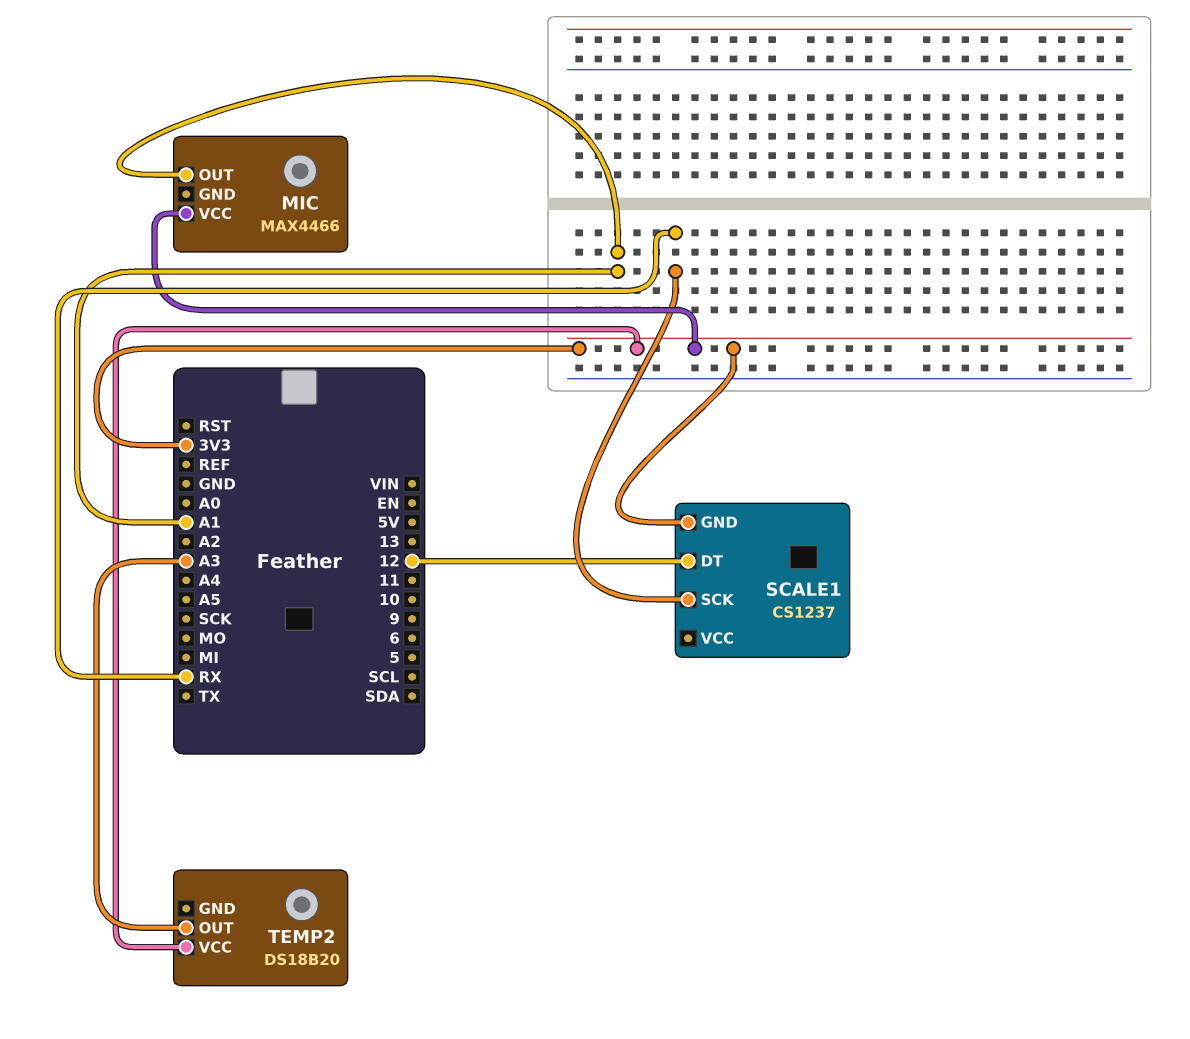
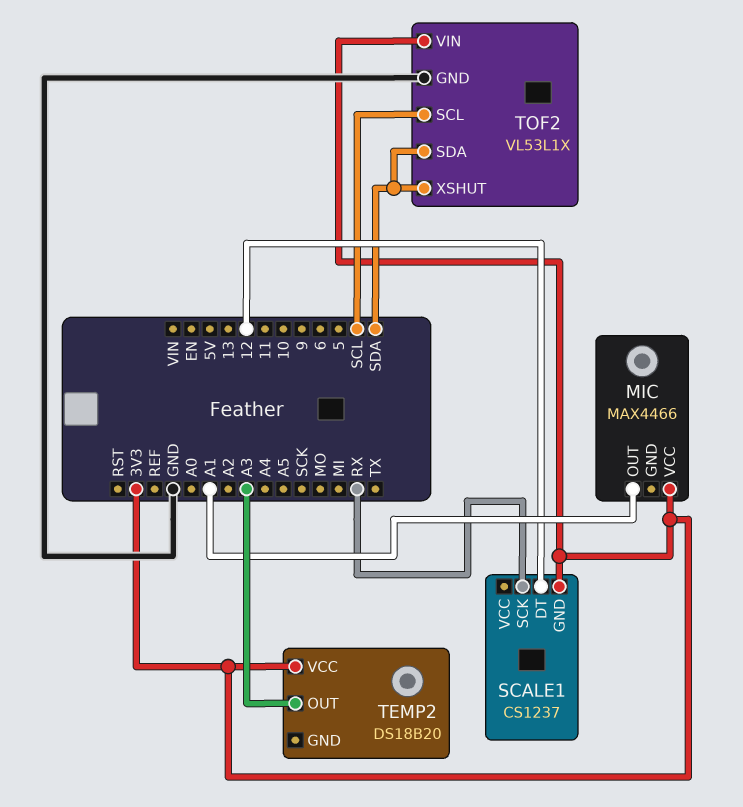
TOF2: none -> VL53L1X
TOF2 pin GND: none -> GND
TOF2 pin SCL: none -> SCL
TOF2 pin SDA: none -> SDA
TOF2 pin VIN: none -> 3V3
TOF2 pin XSHUT: none -> SDA

